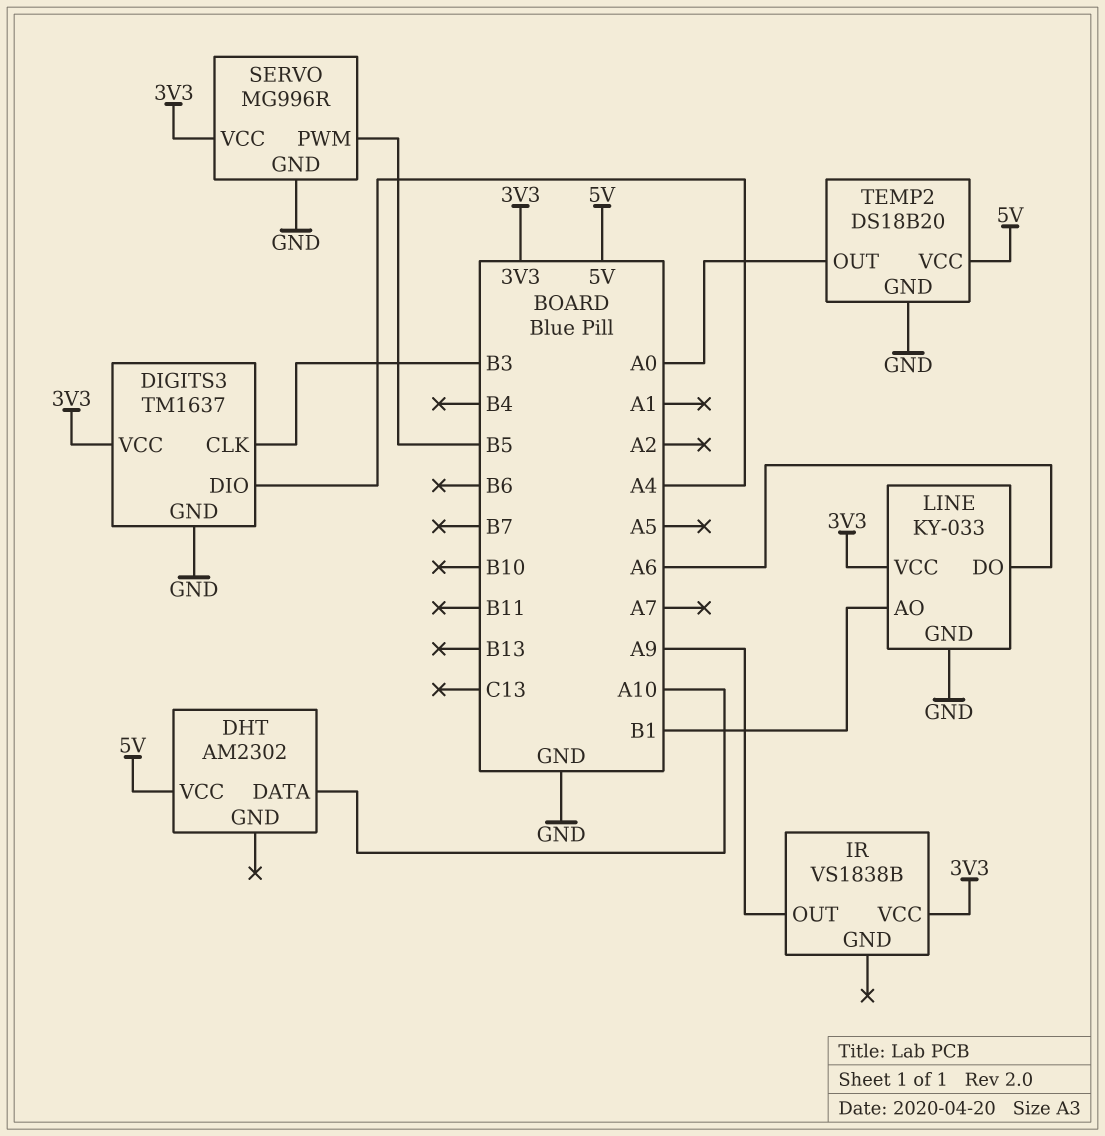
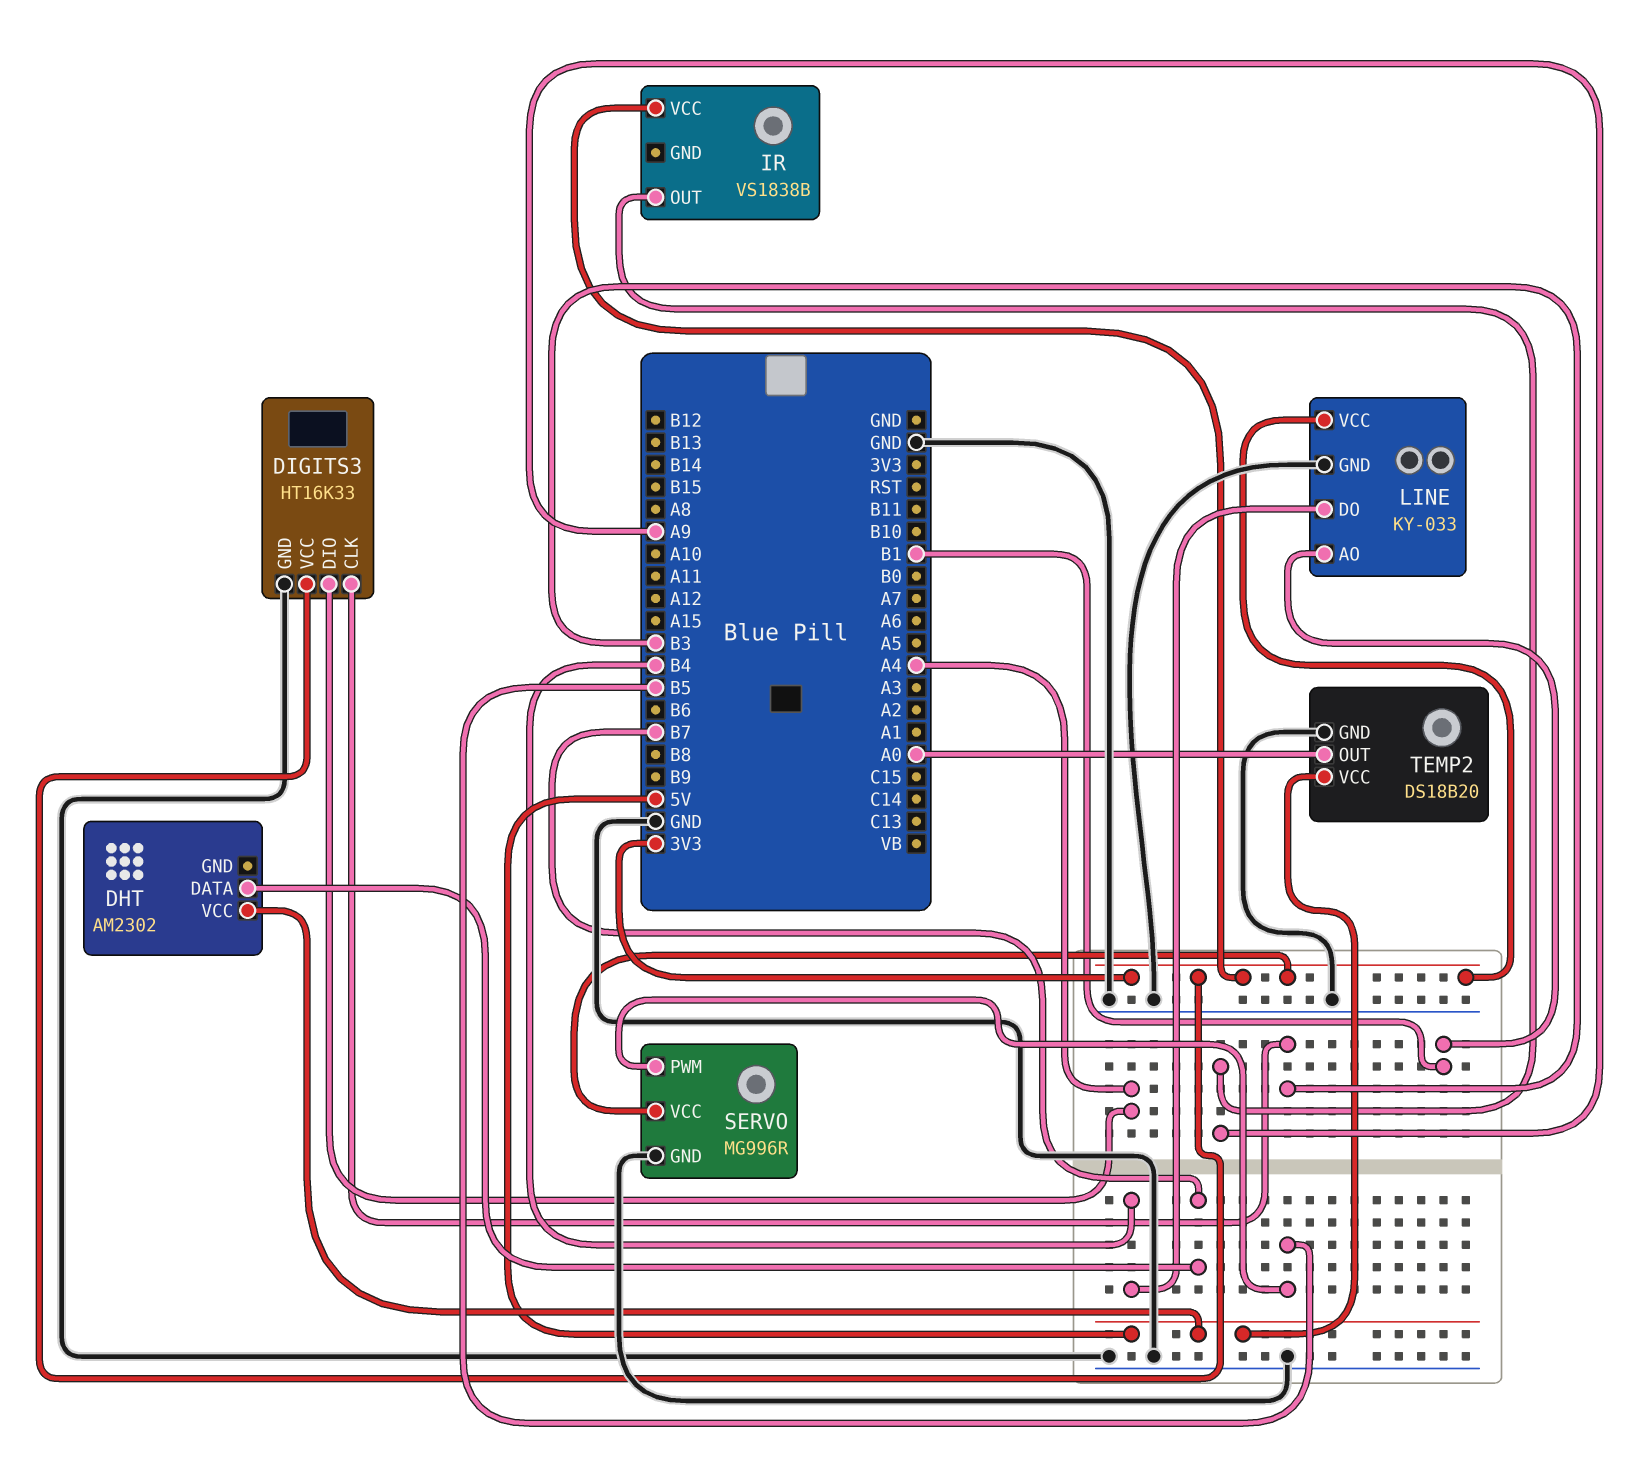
DHT pin DATA: A10 -> B7
DIGITS3: TM1637 -> HT16K33
LINE pin DO: A6 -> B4

